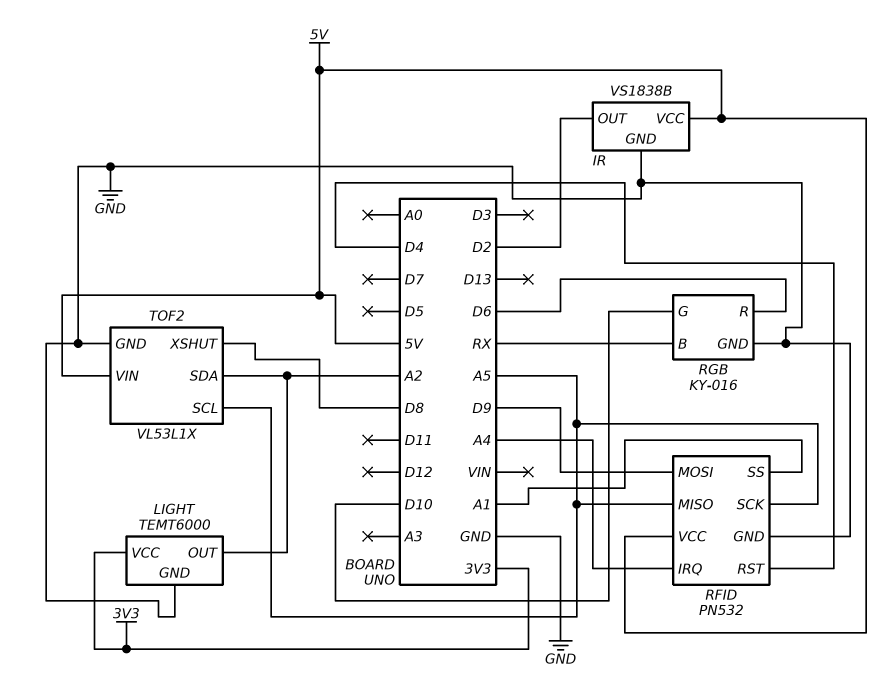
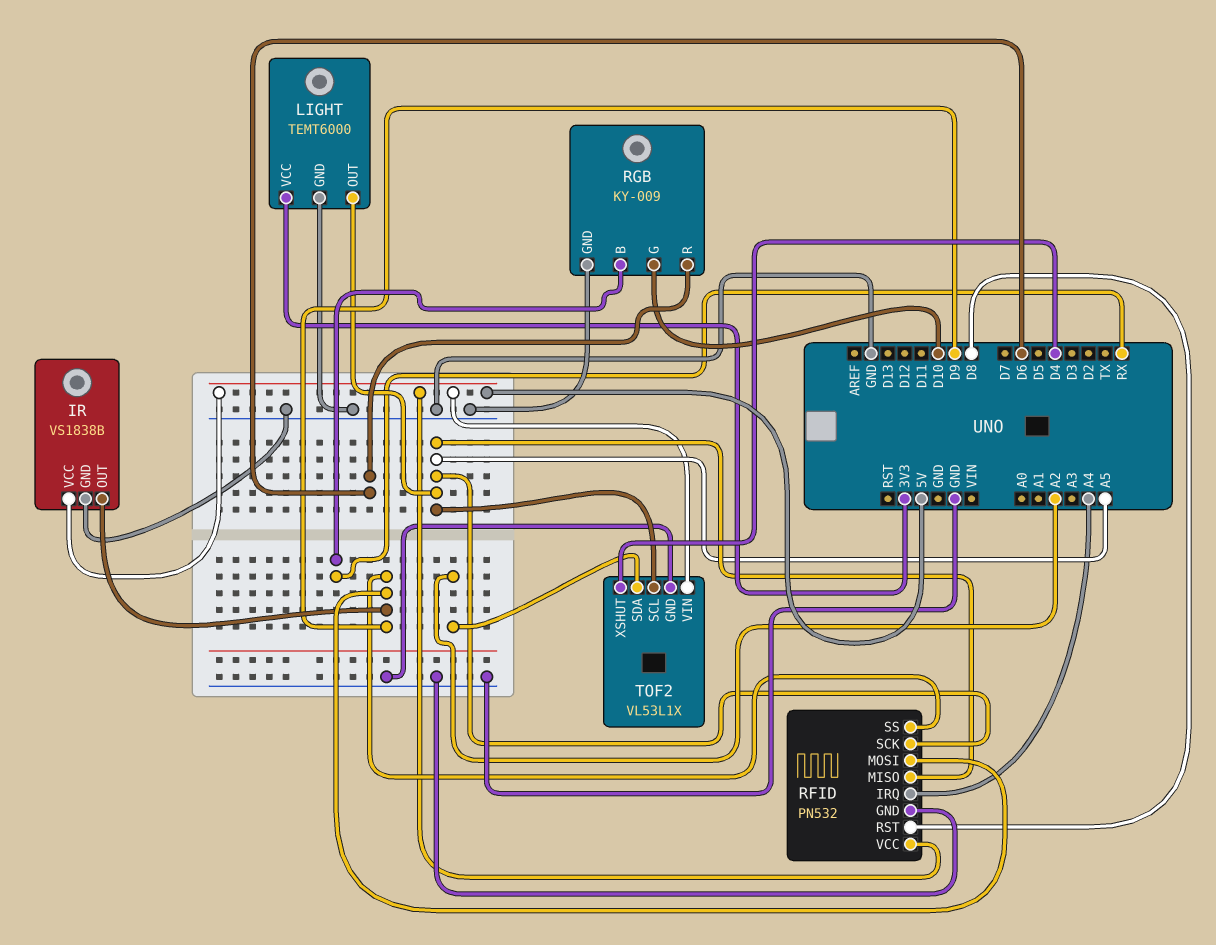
IR pin OUT: D2 -> D9
LIGHT pin OUT: A2 -> A5
RFID pin RST: D4 -> D8
RFID pin SS: A1 -> D9
RGB: KY-016 -> KY-009
TOF2 pin XSHUT: D8 -> D4

